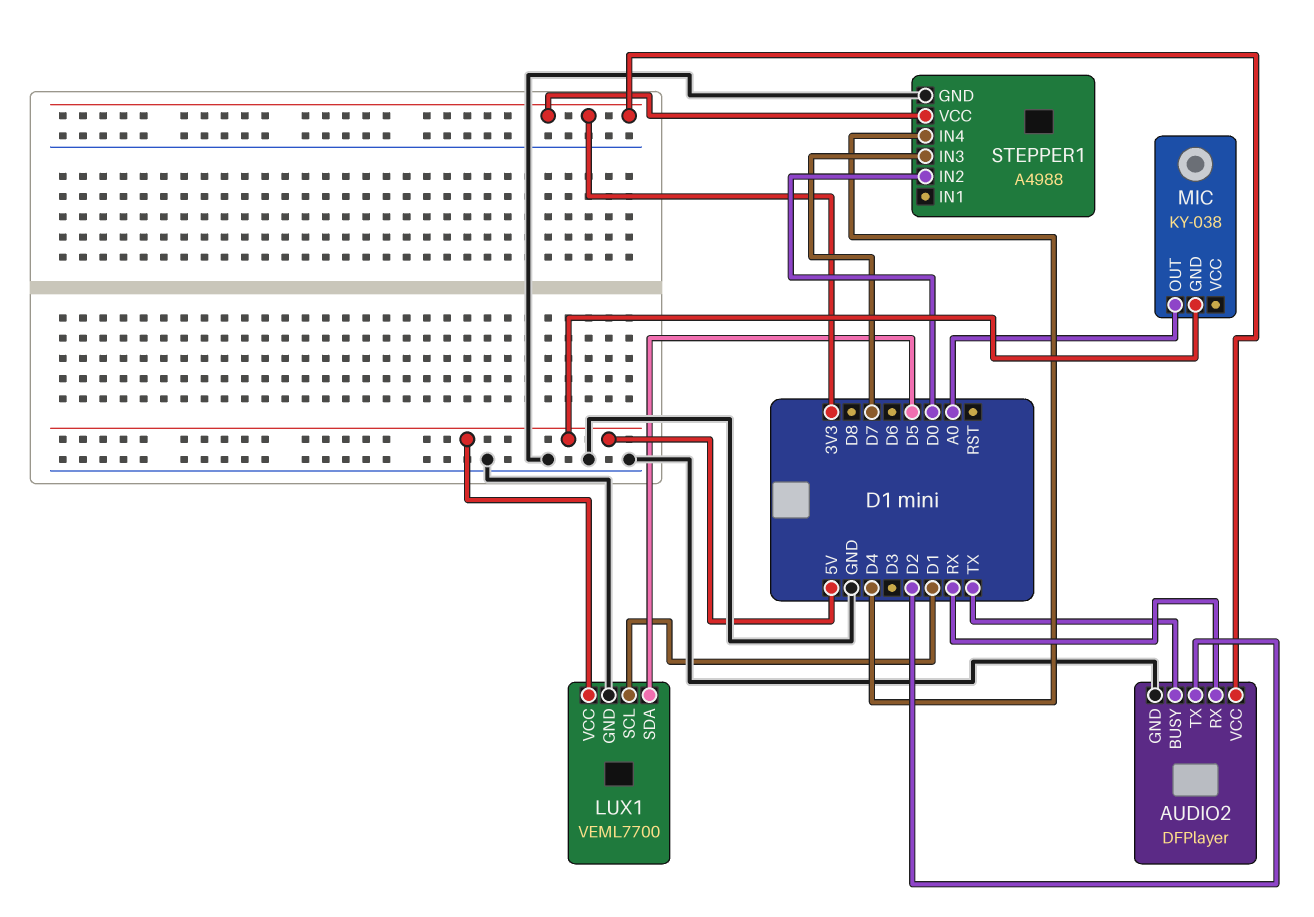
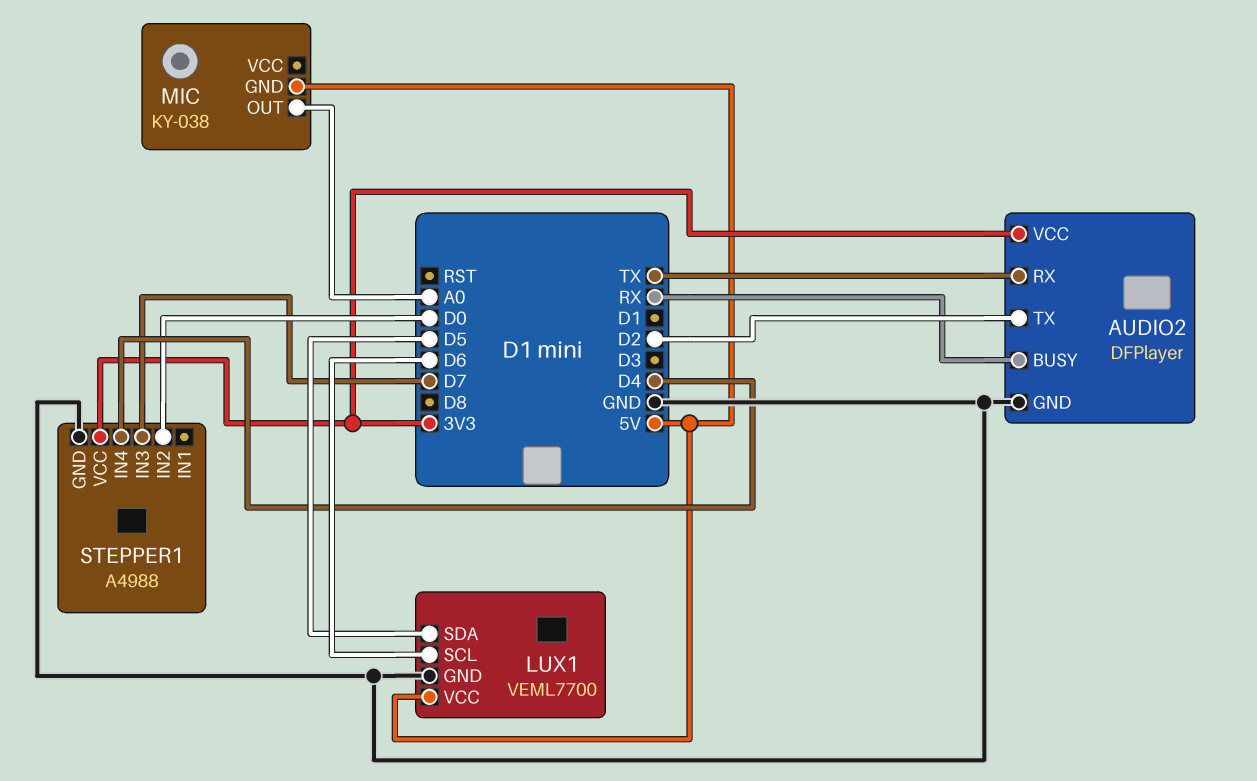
AUDIO2 pin BUSY: TX -> RX
AUDIO2 pin RX: RX -> TX
LUX1 pin SCL: D1 -> D6

